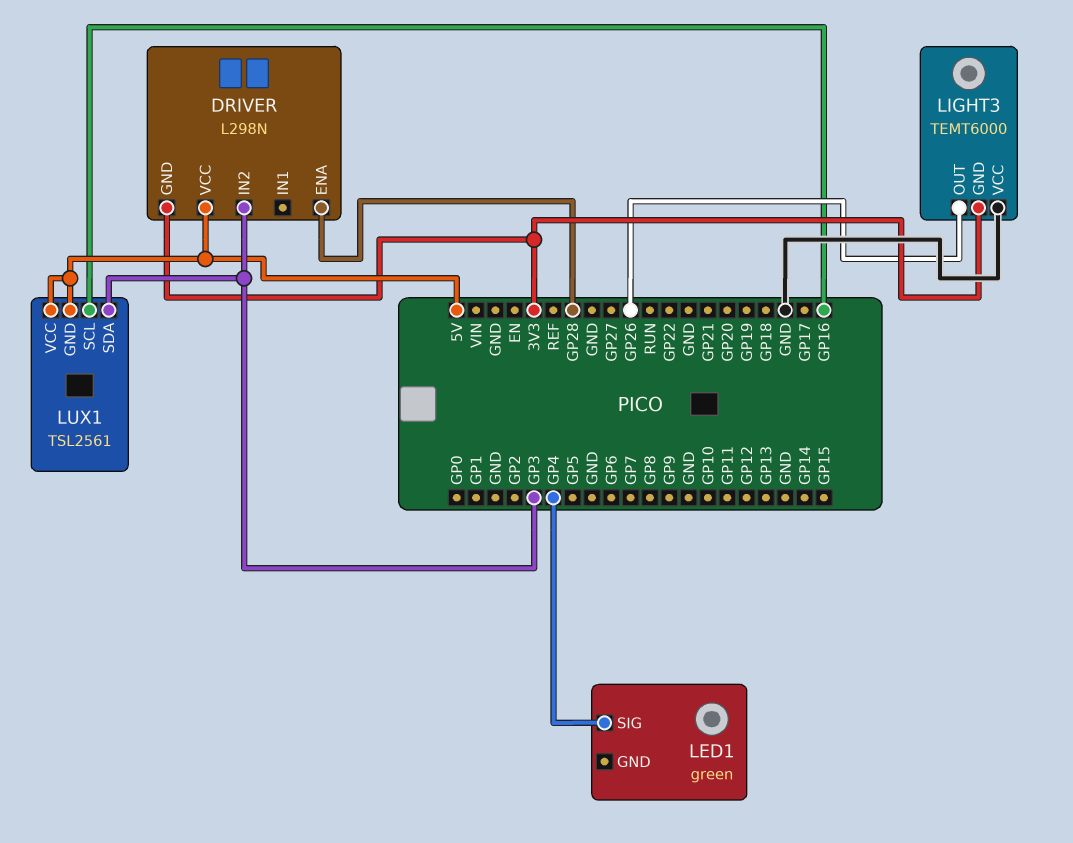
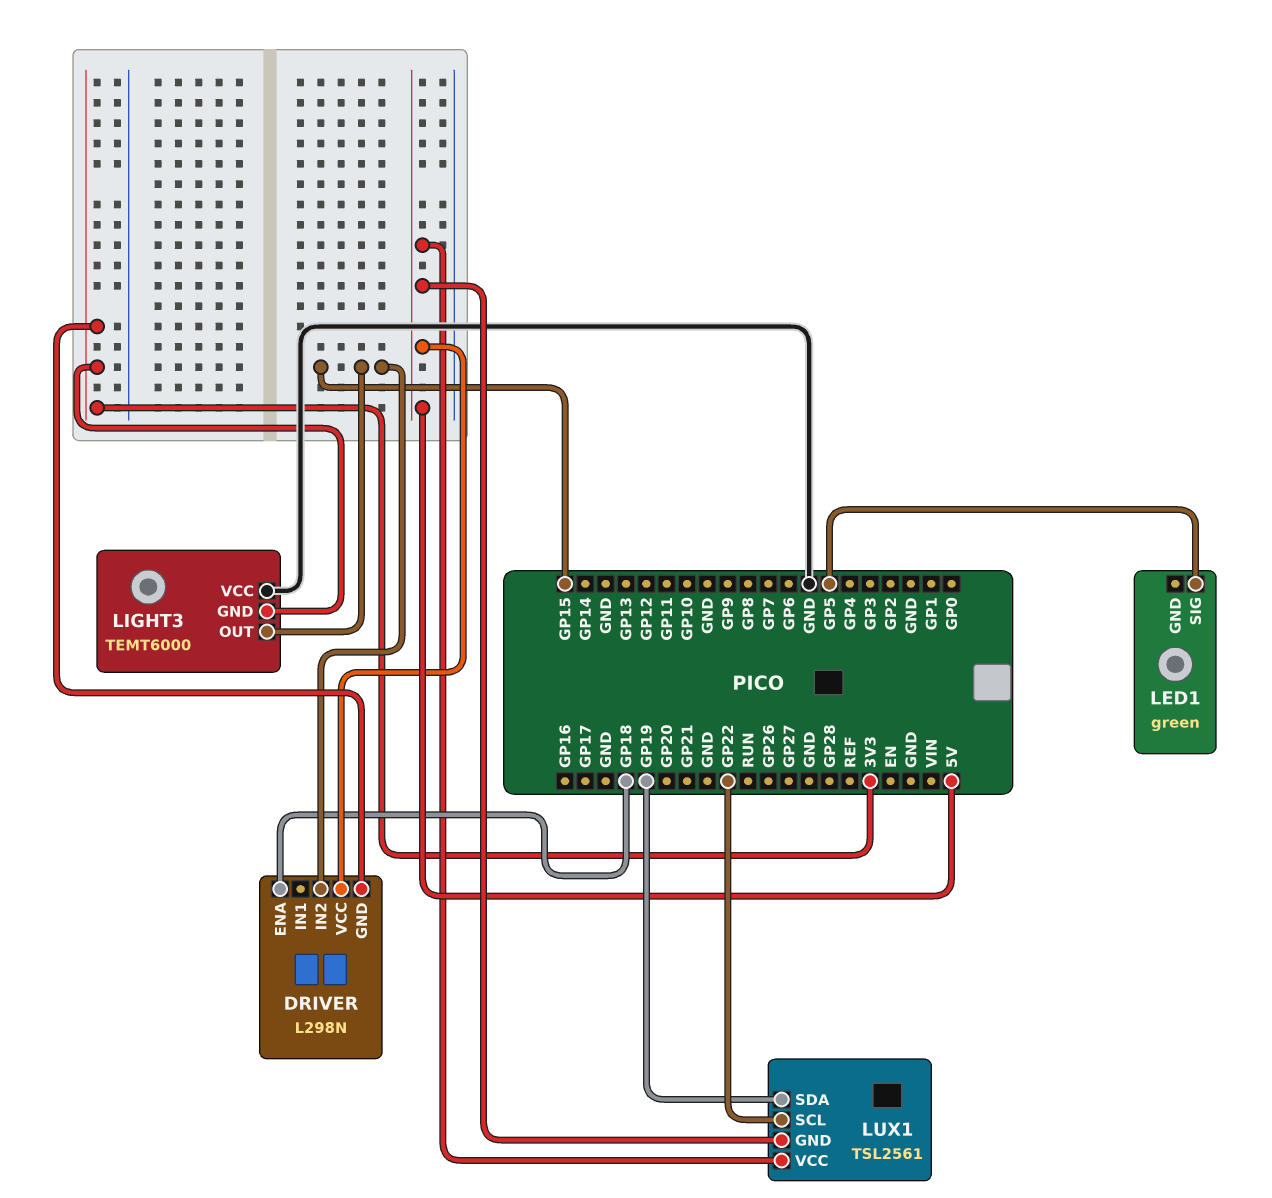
DRIVER pin ENA: GP28 -> GP18
DRIVER pin IN2: GP3 -> GP15
LED1 pin SIG: GP4 -> GP5
LIGHT3 pin OUT: GP26 -> GP15
LUX1 pin SCL: GP16 -> GP22
LUX1 pin SDA: GP3 -> GP19

